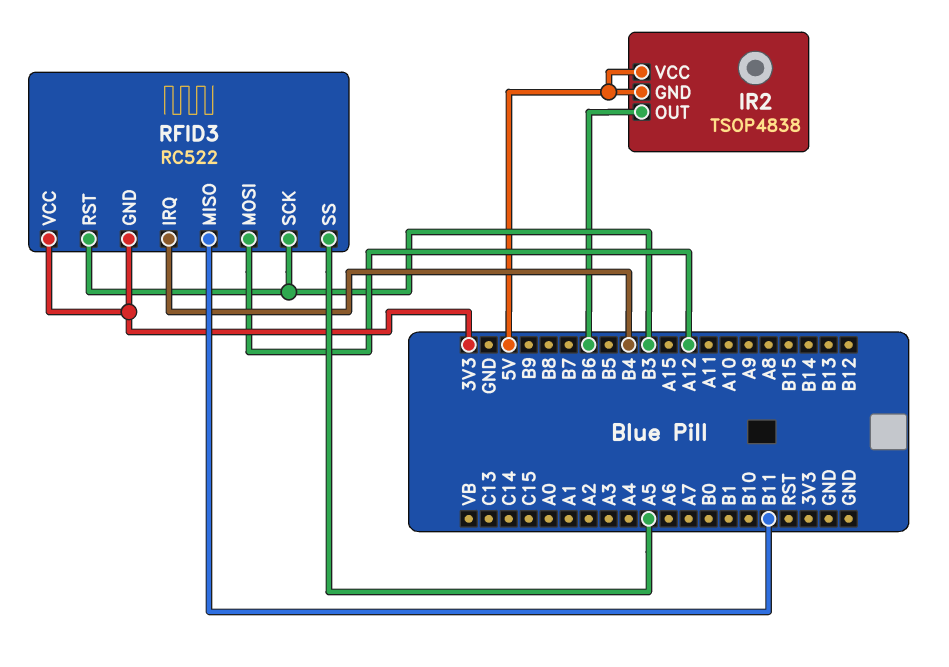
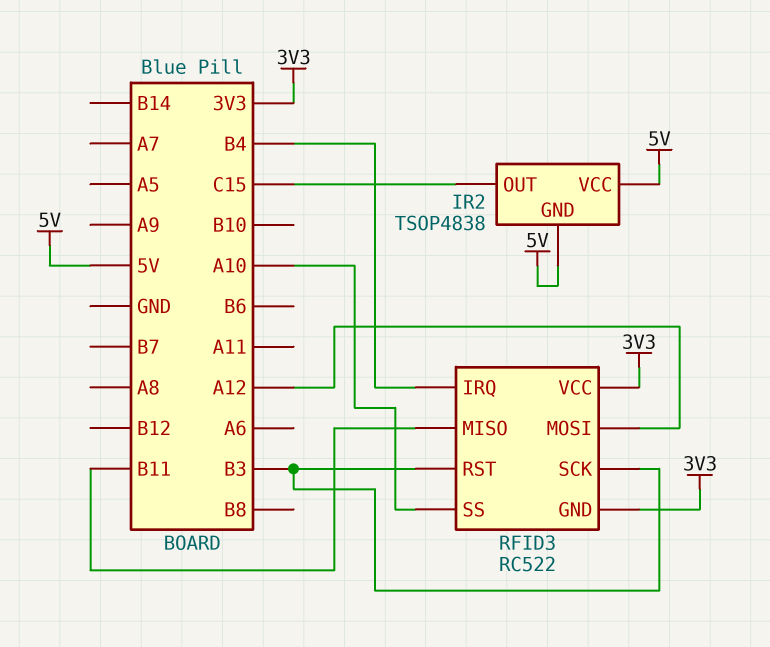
IR2 pin OUT: B6 -> C15
RFID3 pin SS: A5 -> A10

